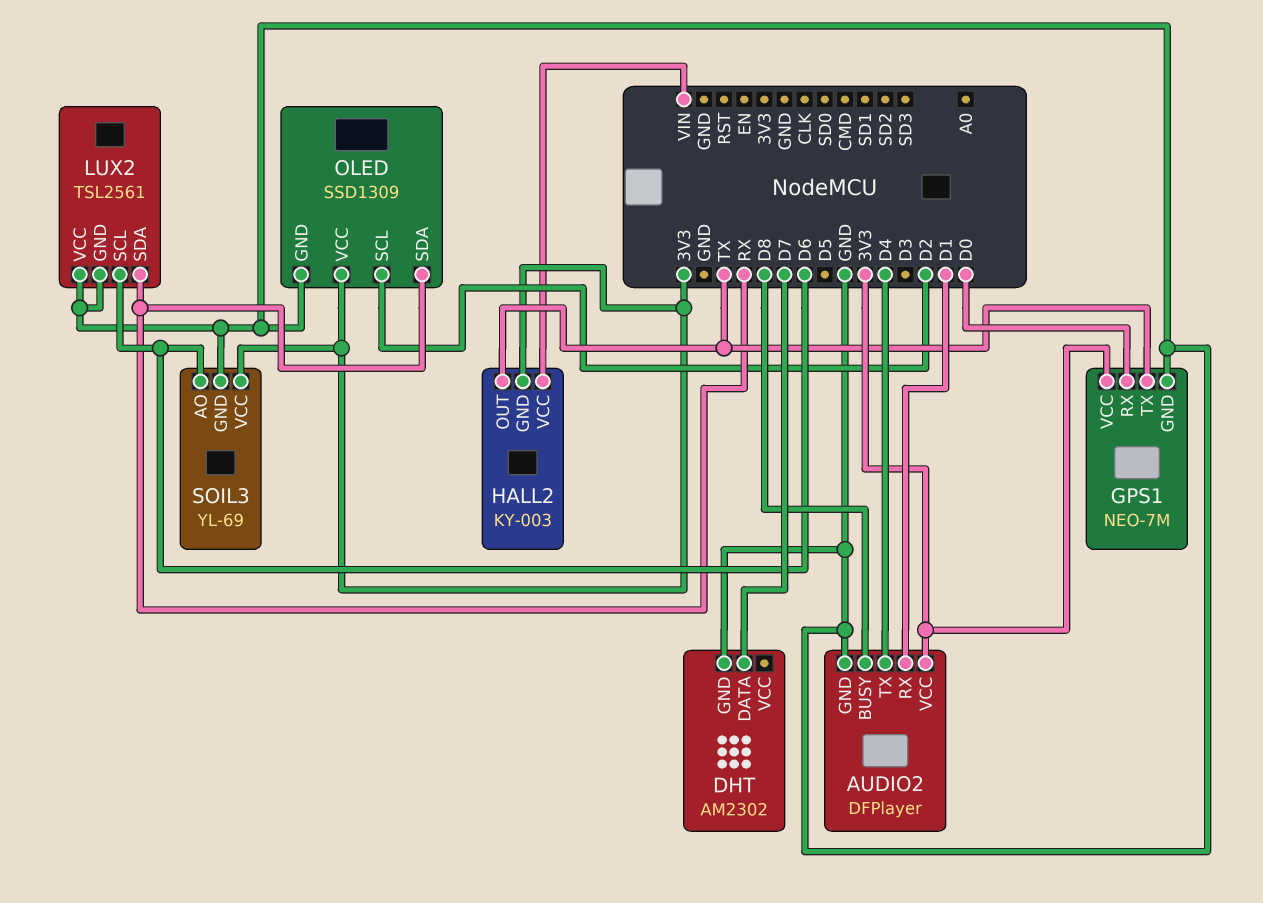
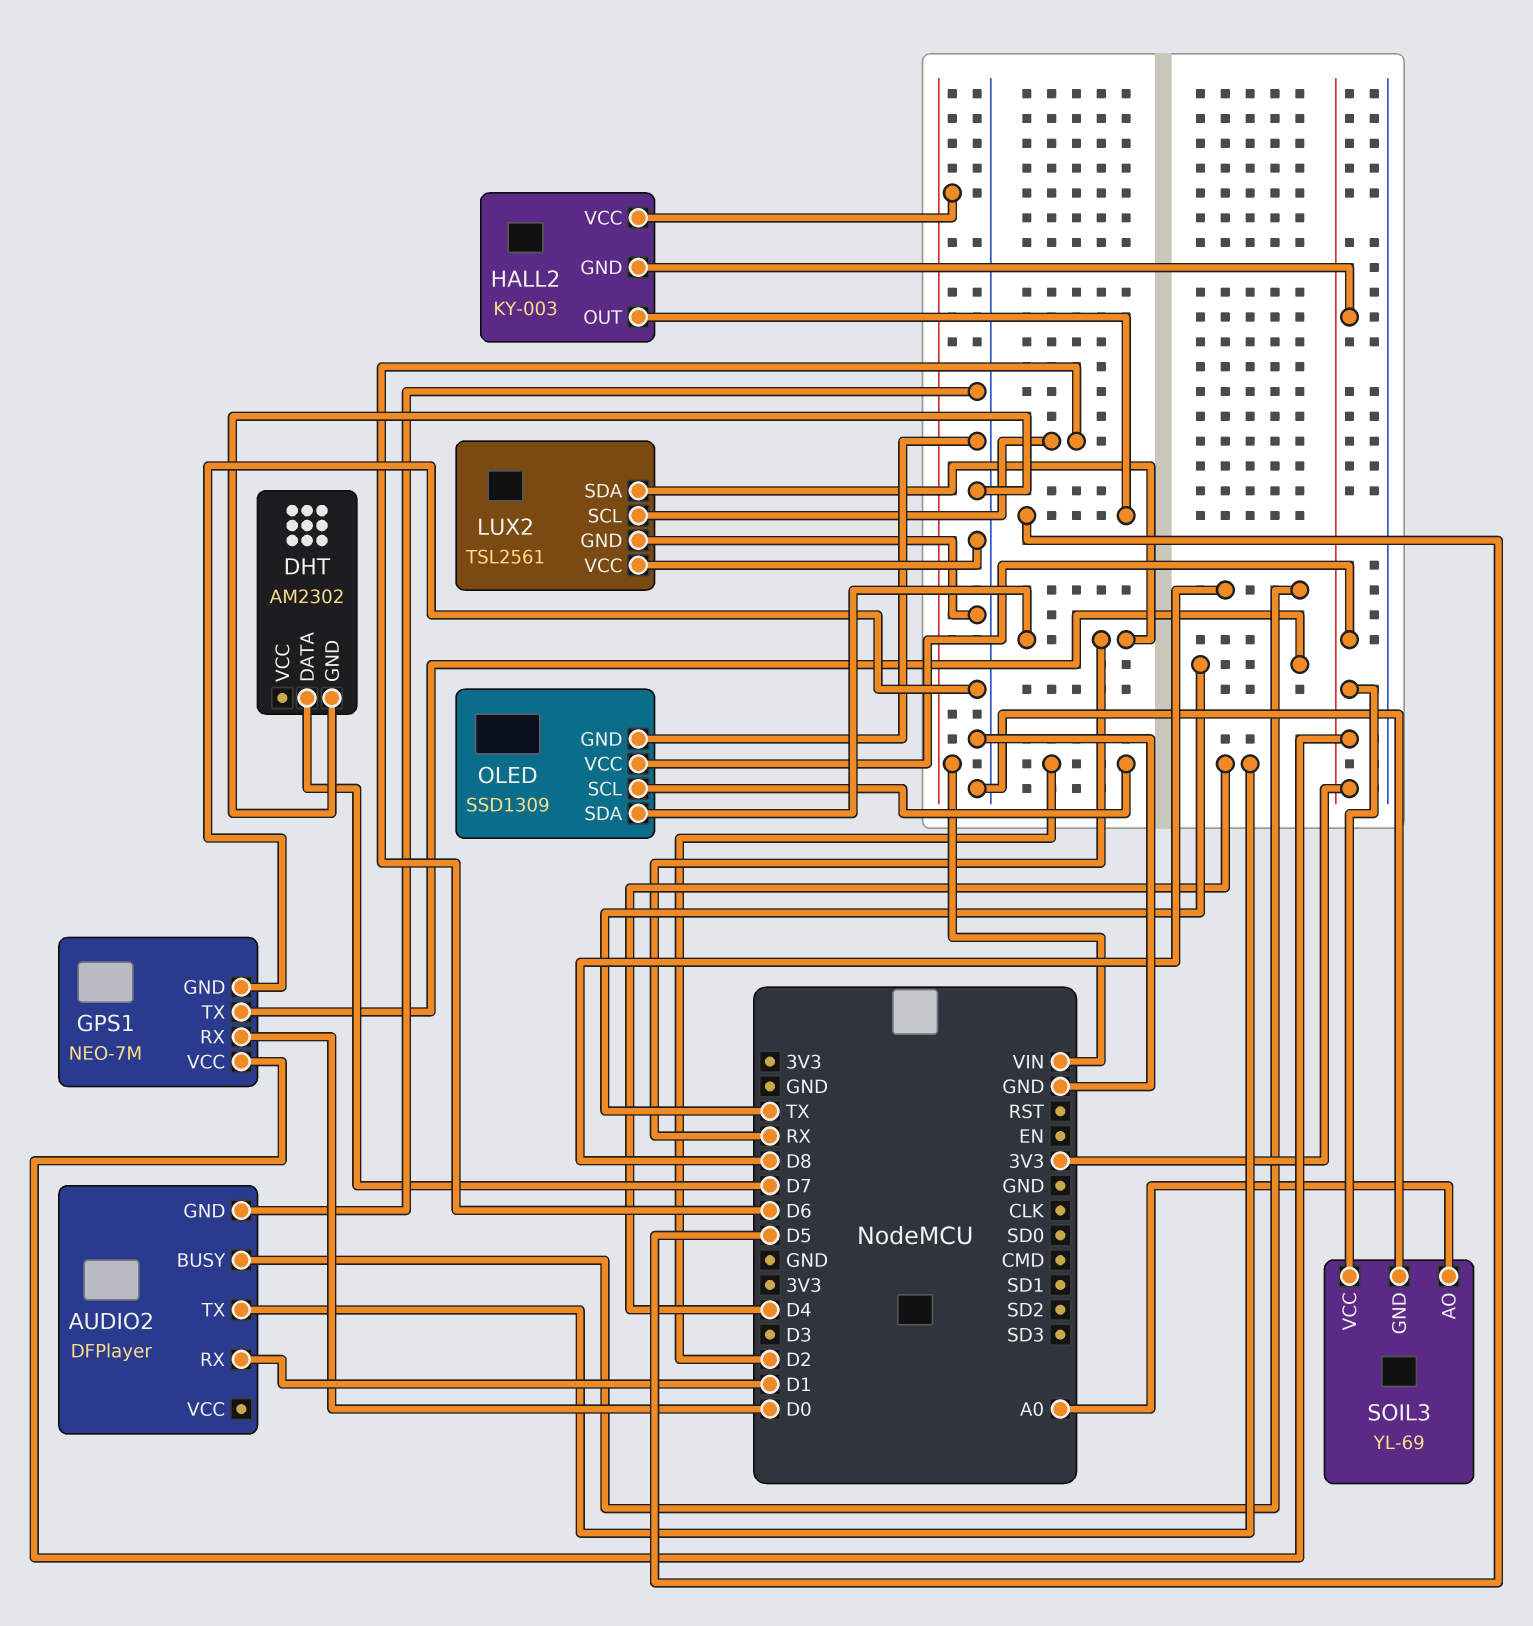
AUDIO2 pin VCC: 3V3 -> none
HALL2 pin OUT: TX -> D5
SOIL3 pin AO: D6 -> A0

